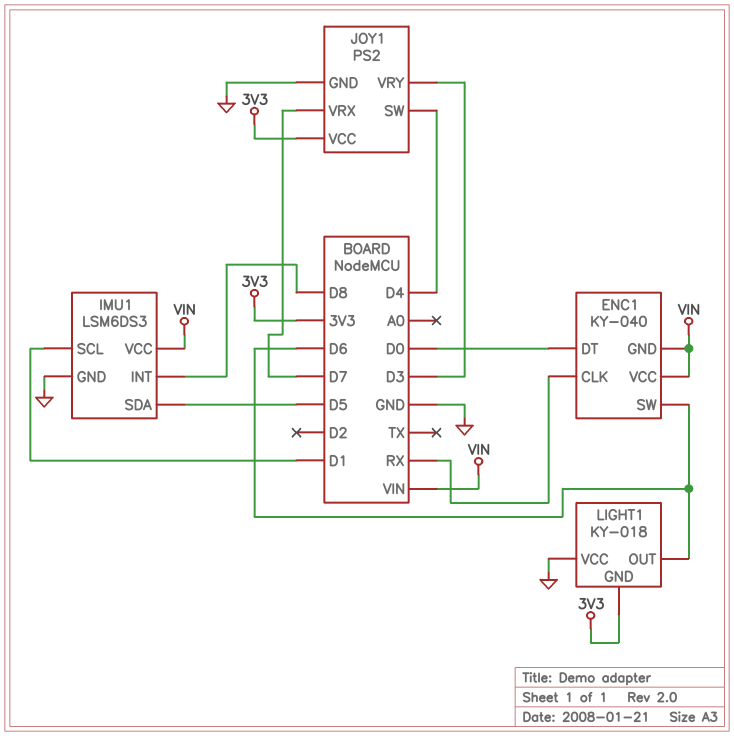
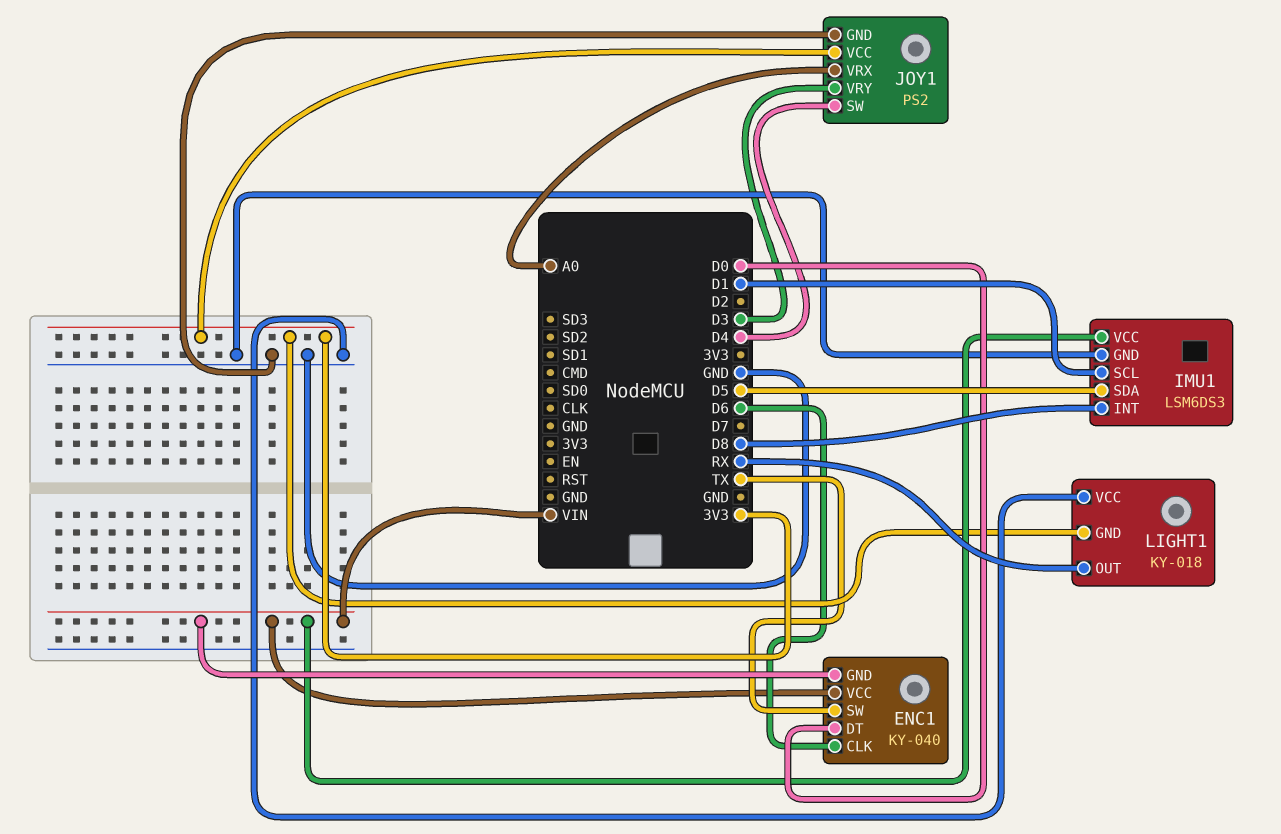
ENC1 pin CLK: RX -> D6
ENC1 pin SW: D6 -> TX
JOY1 pin VRX: D7 -> A0
LIGHT1 pin OUT: D6 -> RX

